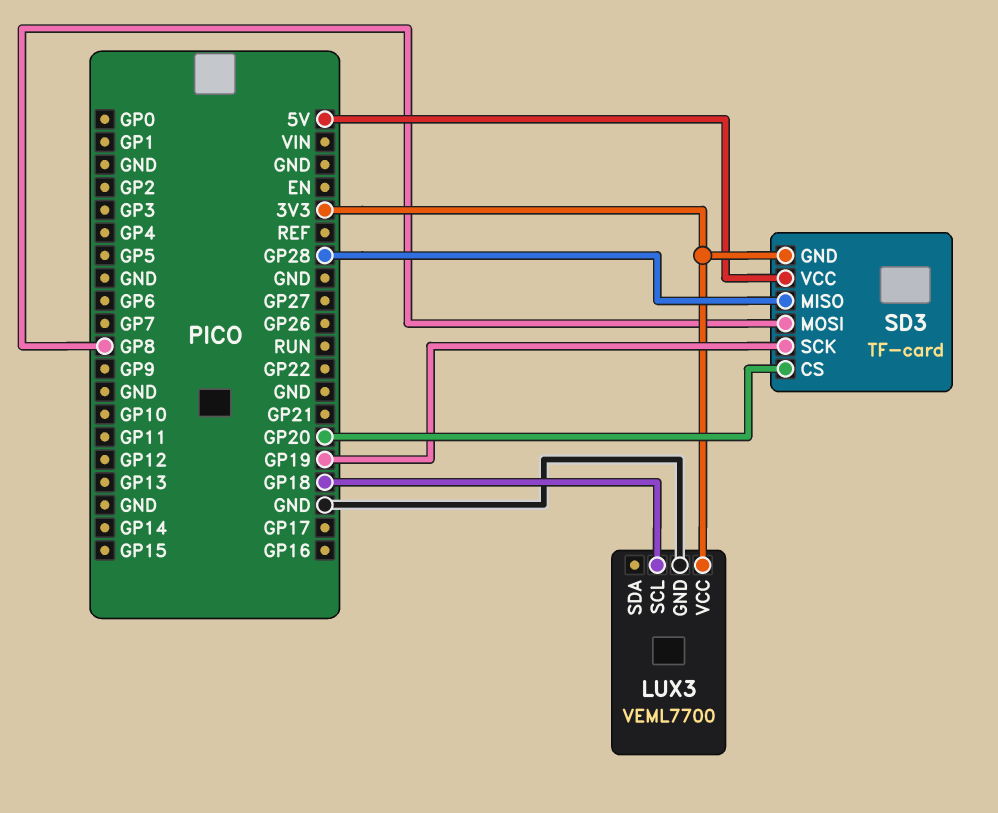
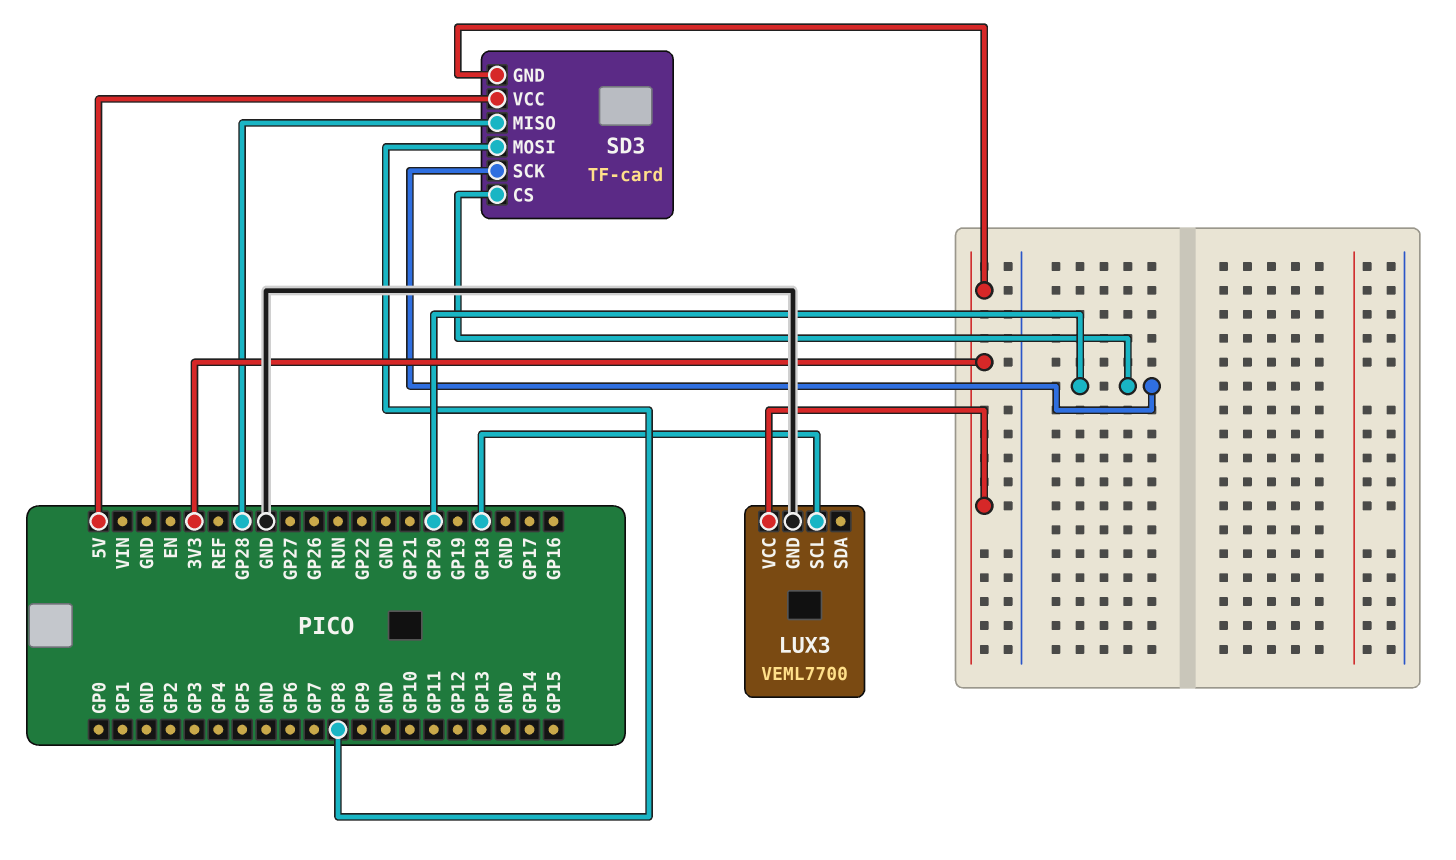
SD3 pin SCK: GP19 -> GP20

